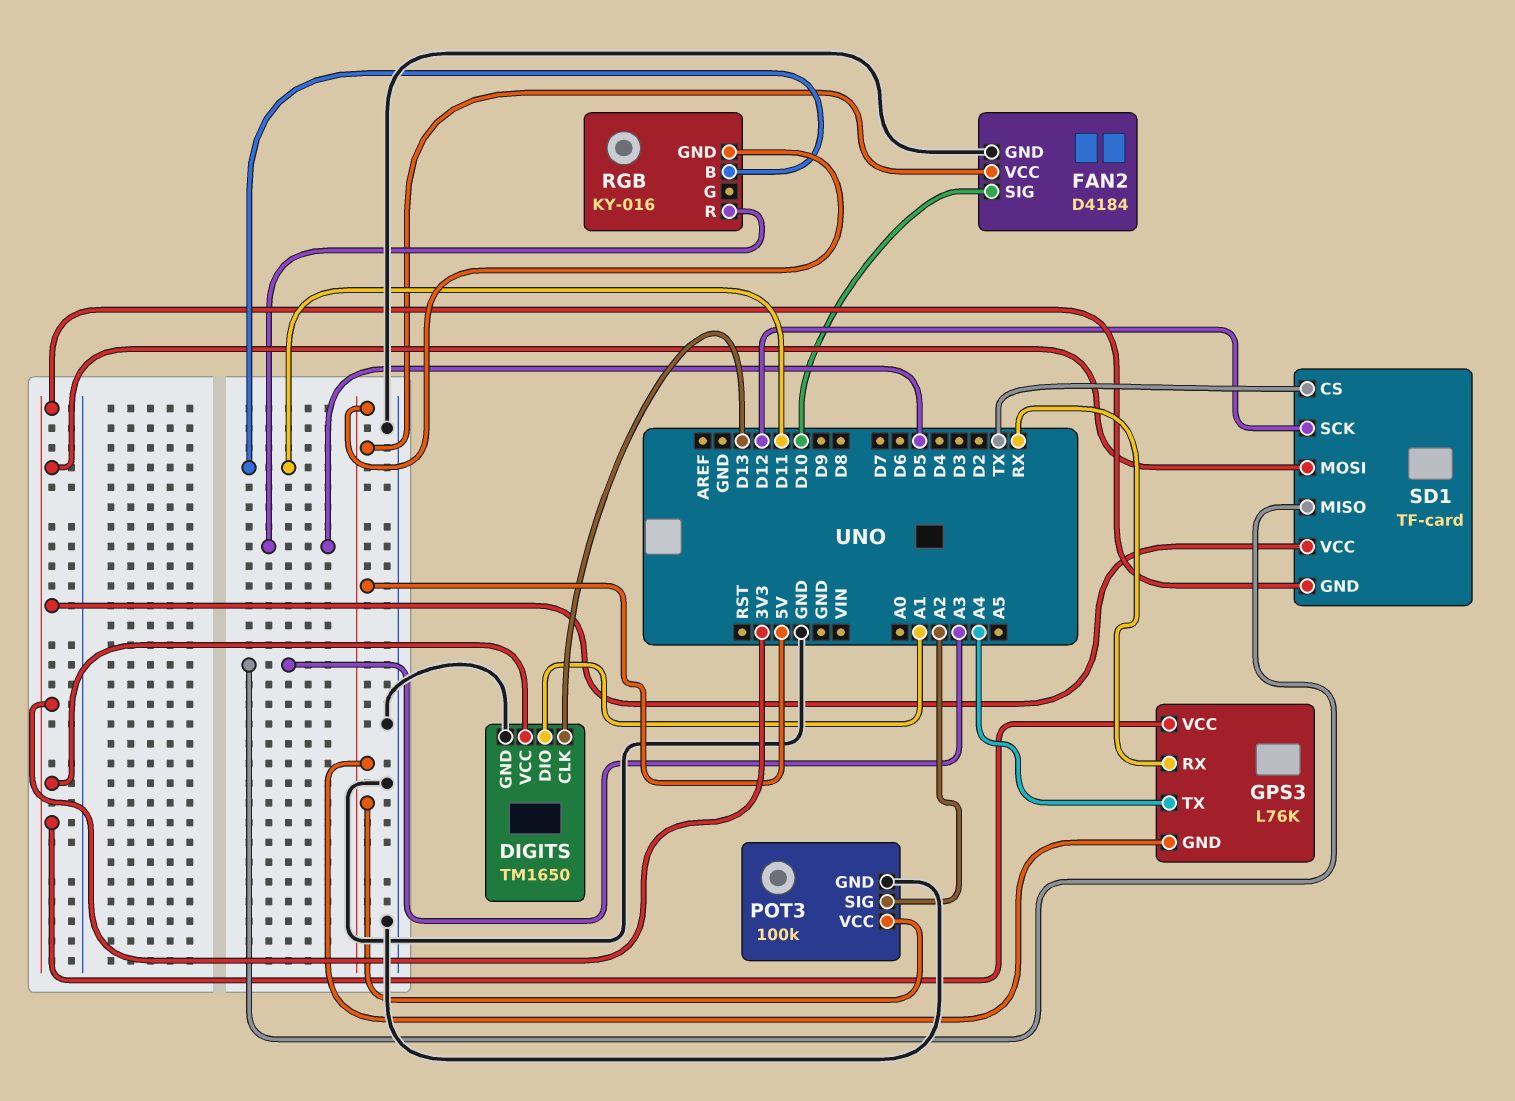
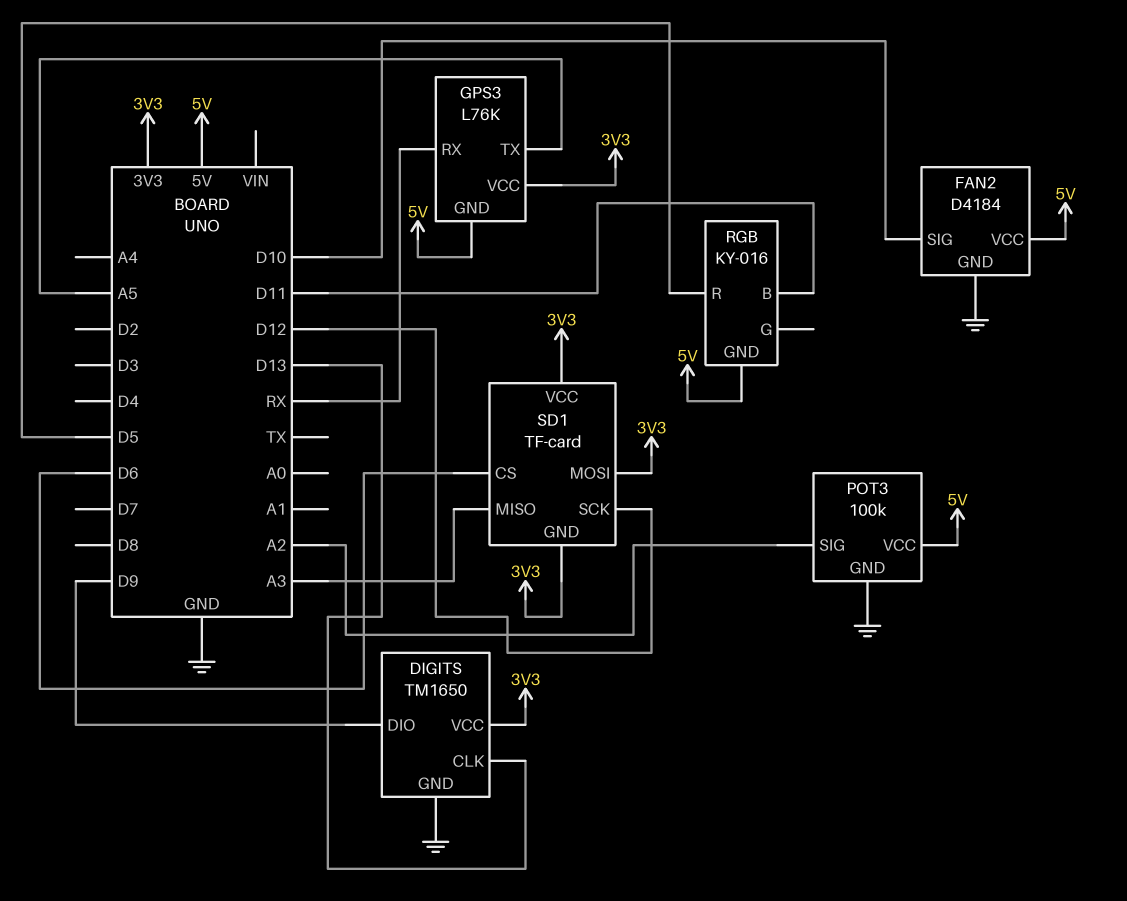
DIGITS pin DIO: A1 -> D9
GPS3 pin TX: A4 -> A5
SD1 pin CS: TX -> D6

